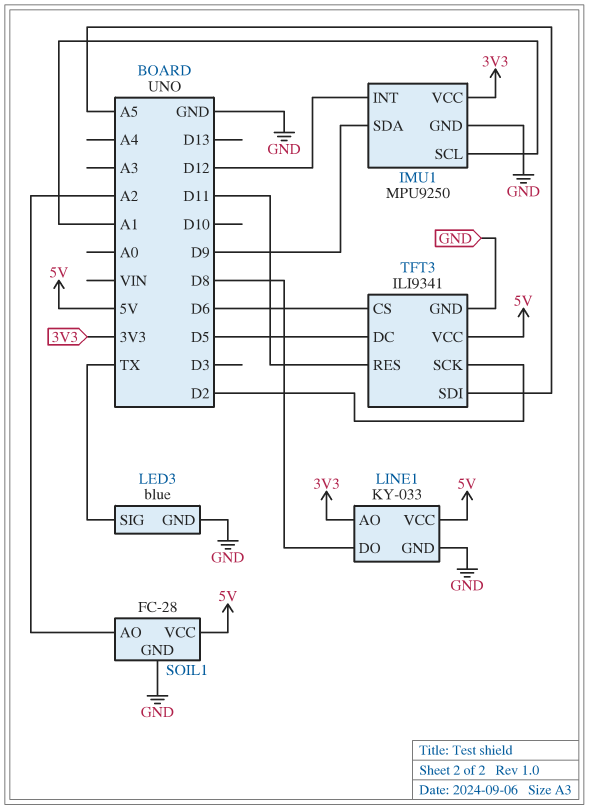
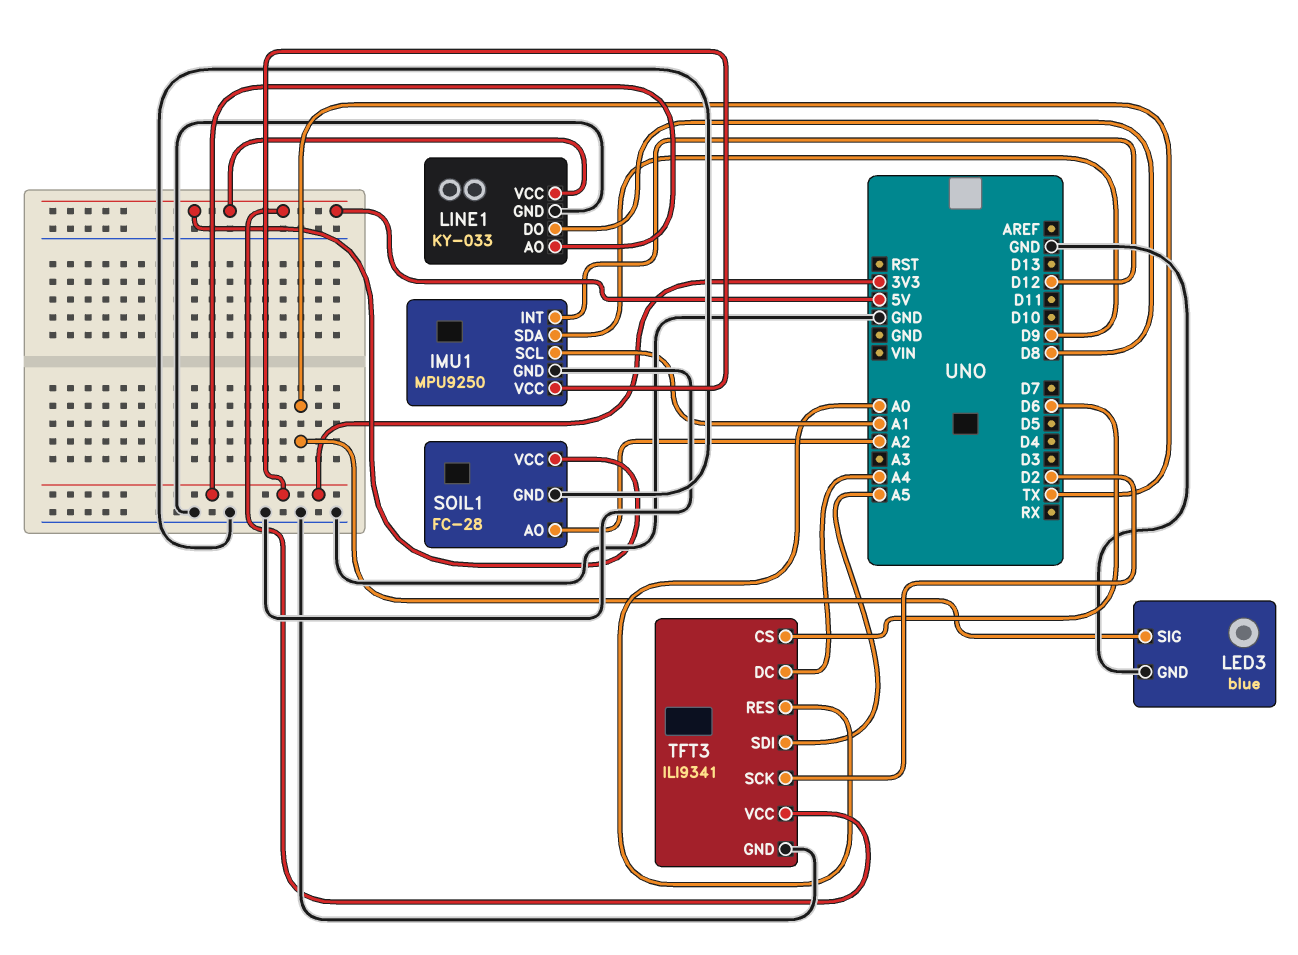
TFT3 pin DC: D5 -> A4
TFT3 pin RES: D11 -> A0

